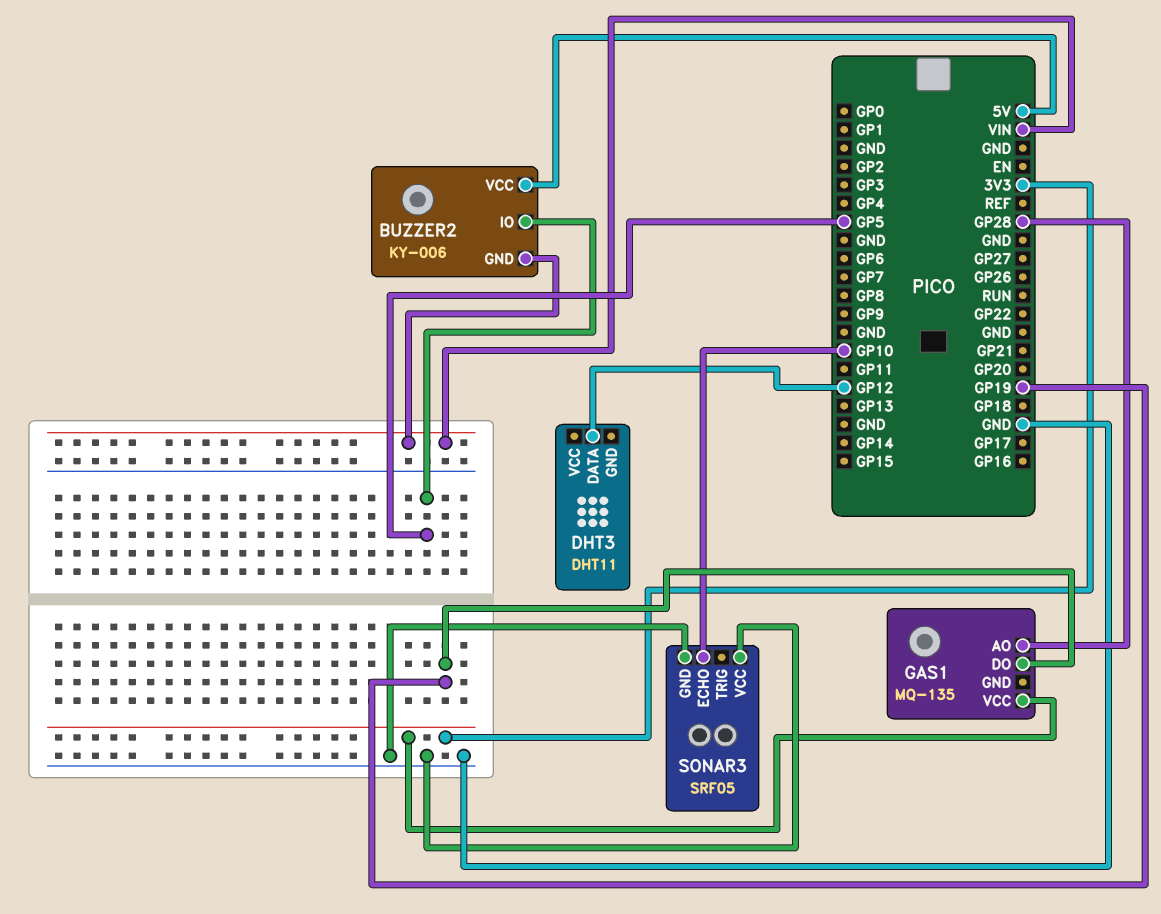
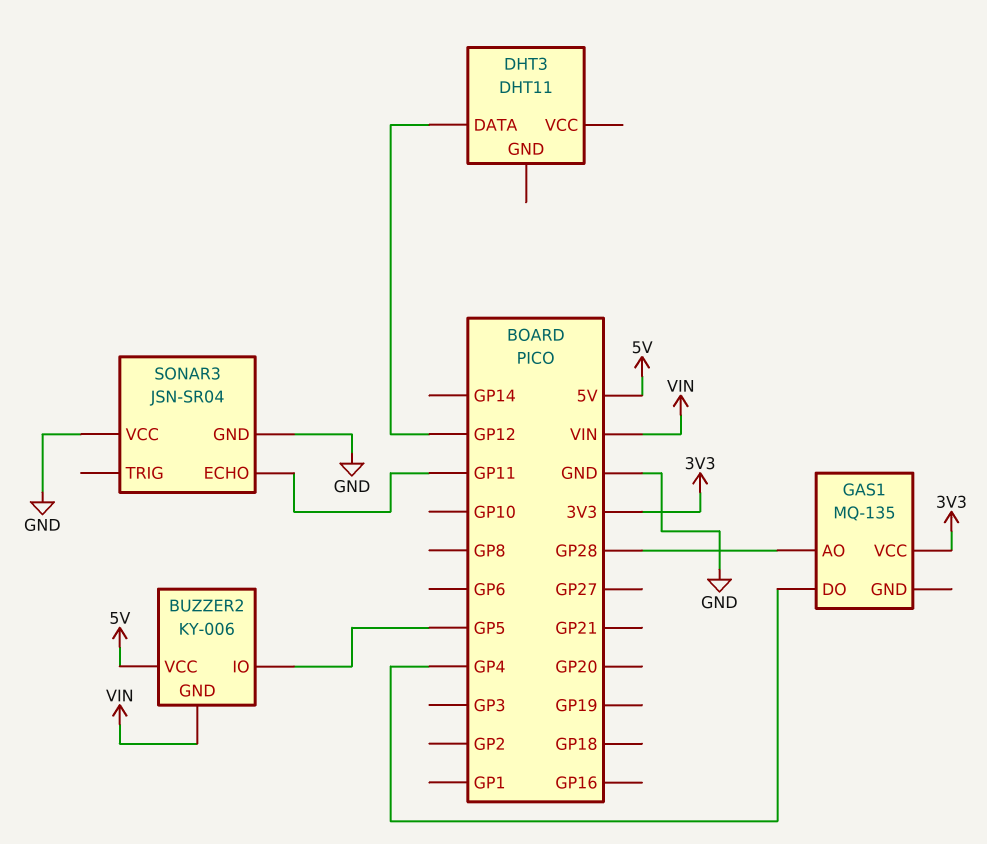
GAS1 pin DO: GP19 -> GP4
SONAR3: SRF05 -> JSN-SR04
SONAR3 pin ECHO: GP10 -> GP11

